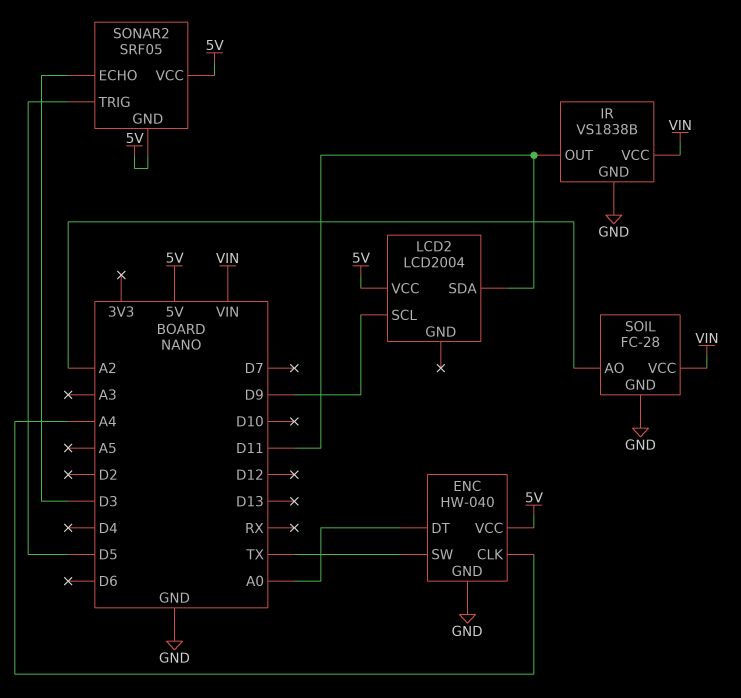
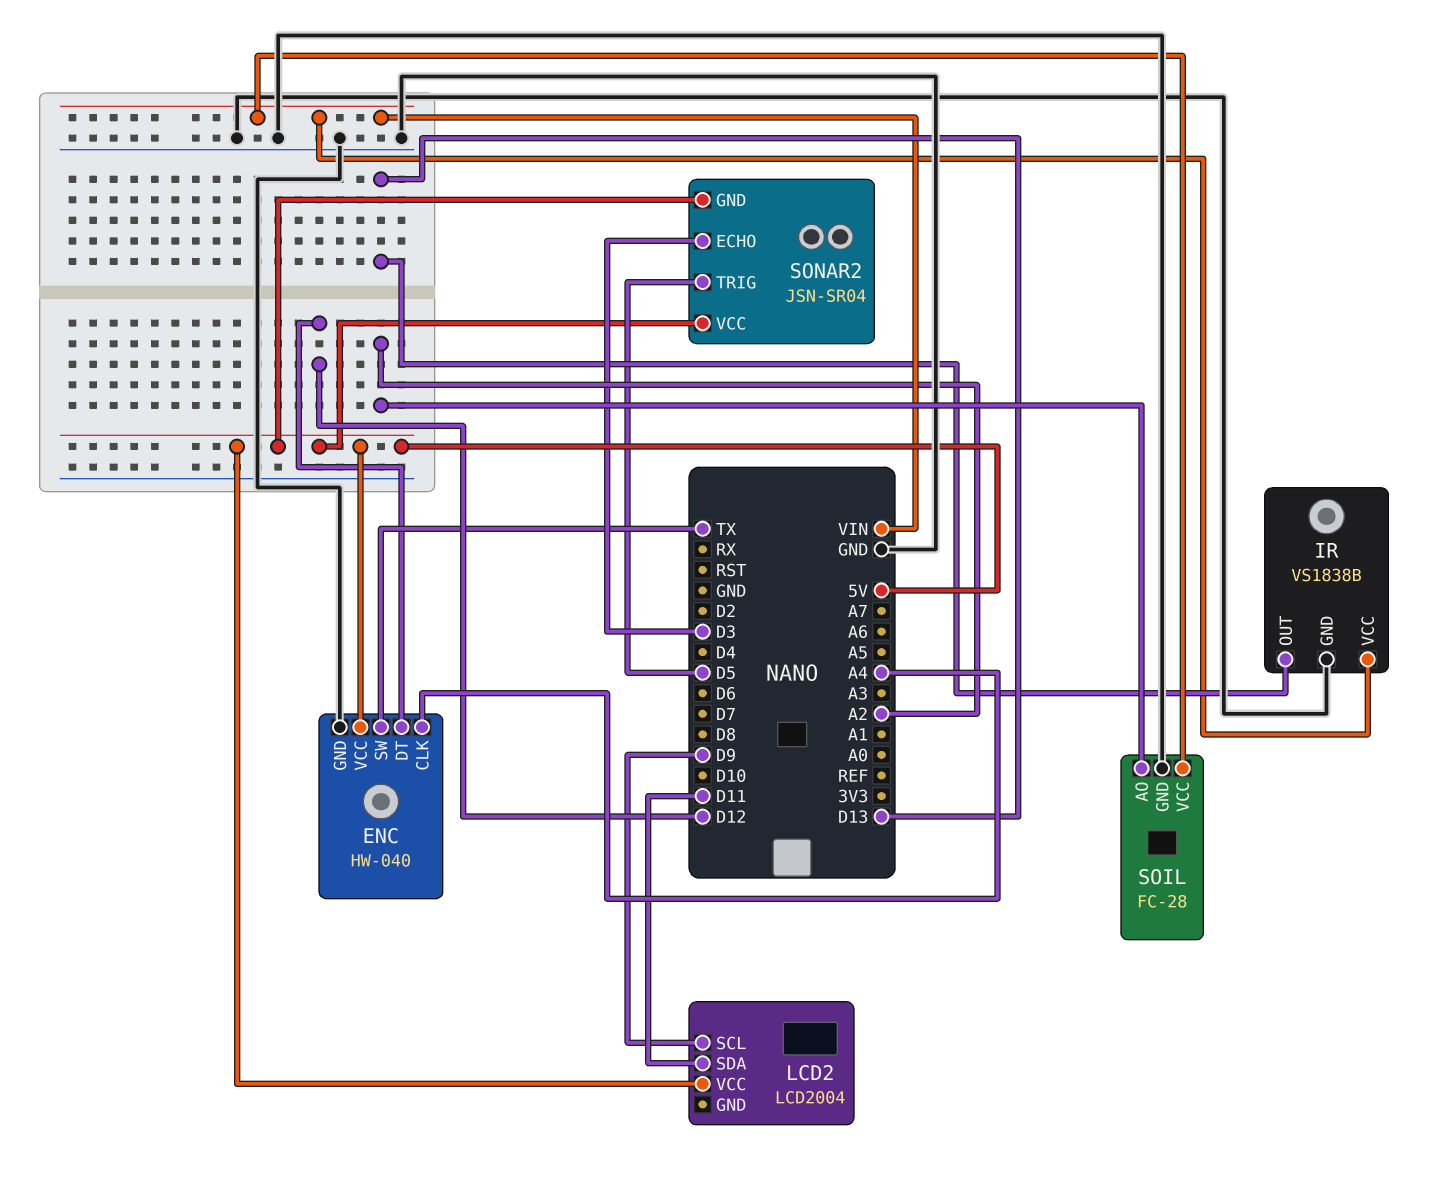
ENC pin DT: A0 -> D12
IR pin OUT: D11 -> D13
SONAR2: SRF05 -> JSN-SR04

